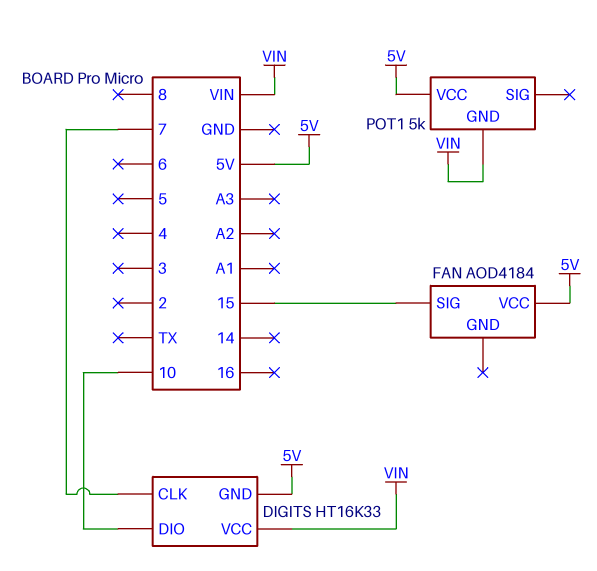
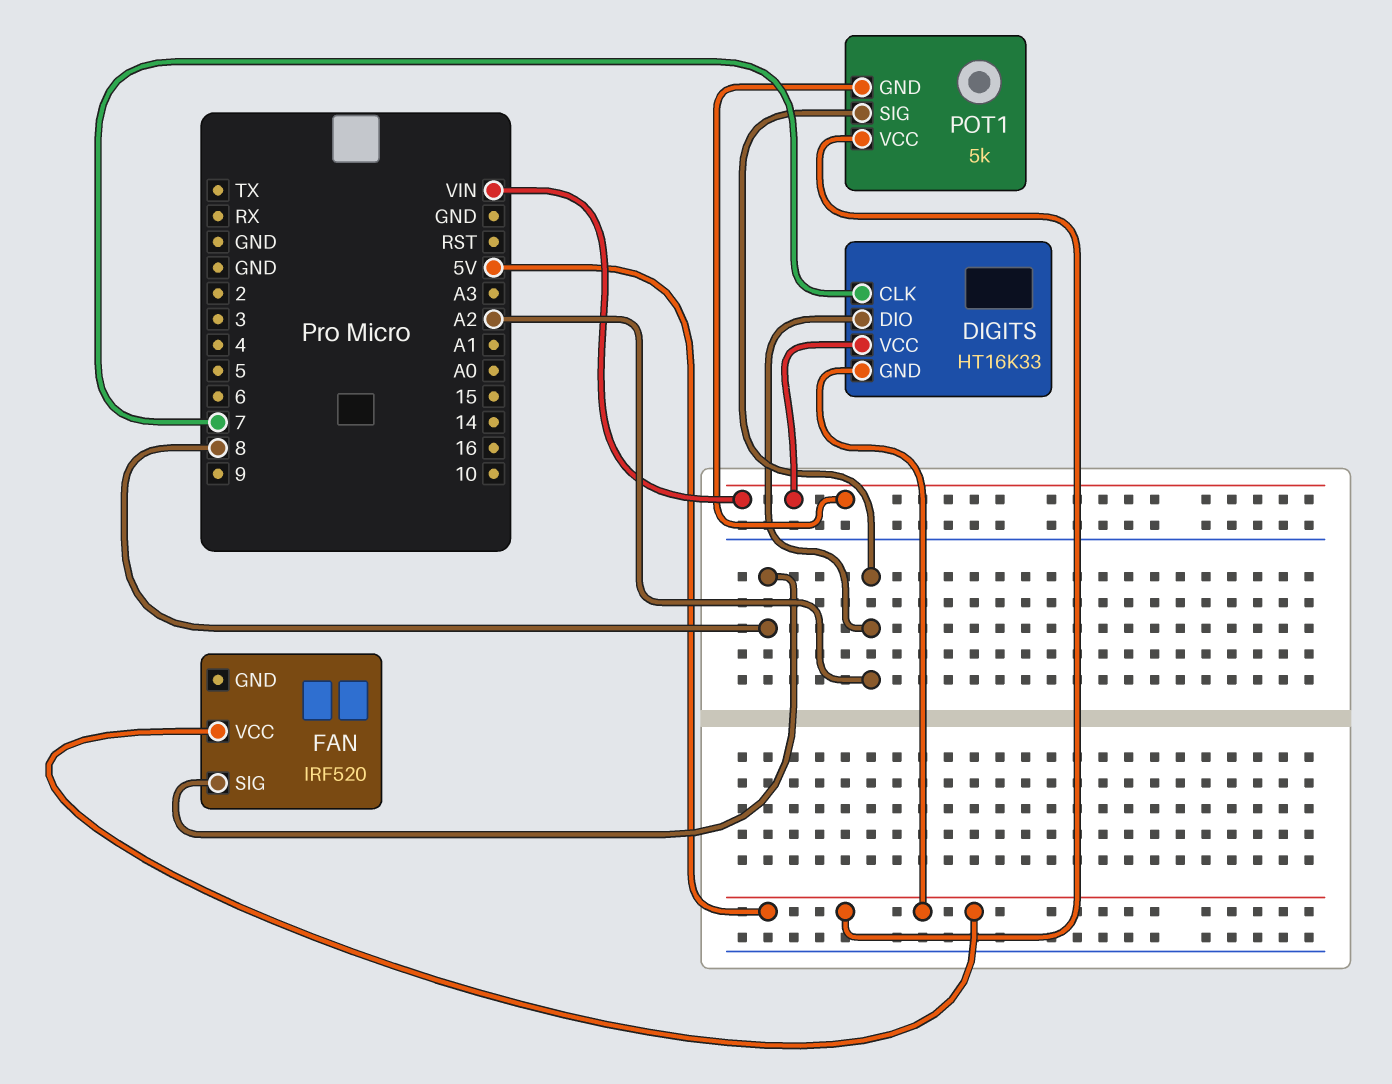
DIGITS pin DIO: 10 -> A2
FAN: AOD4184 -> IRF520
FAN pin SIG: 15 -> 8
POT1 pin SIG: none -> A2

